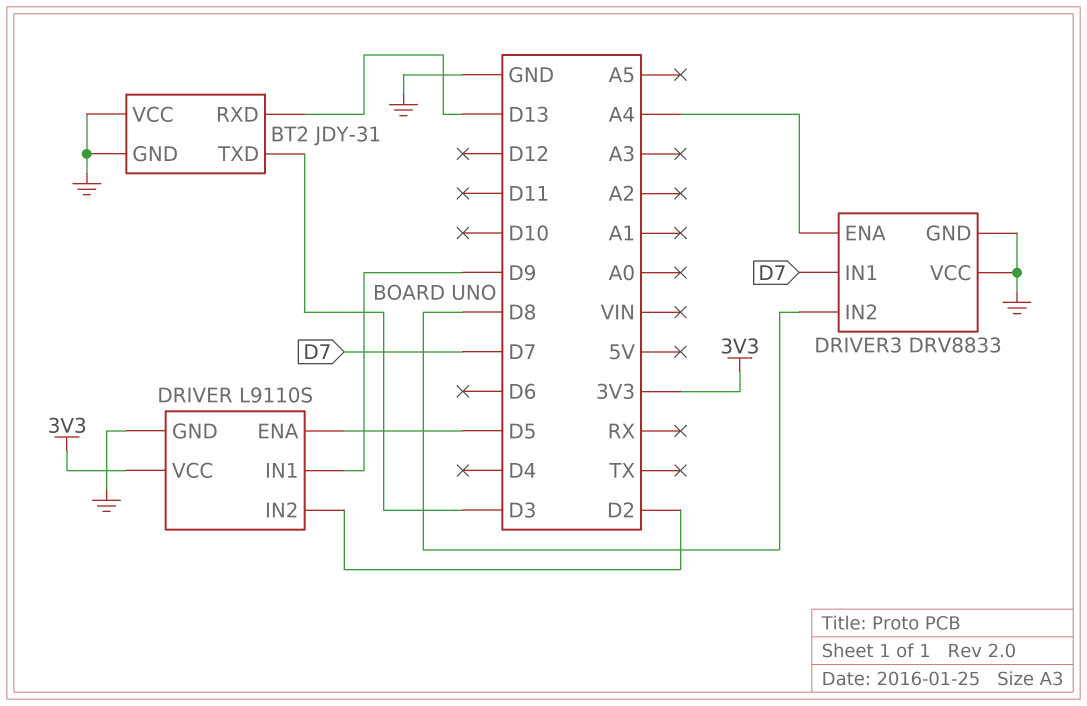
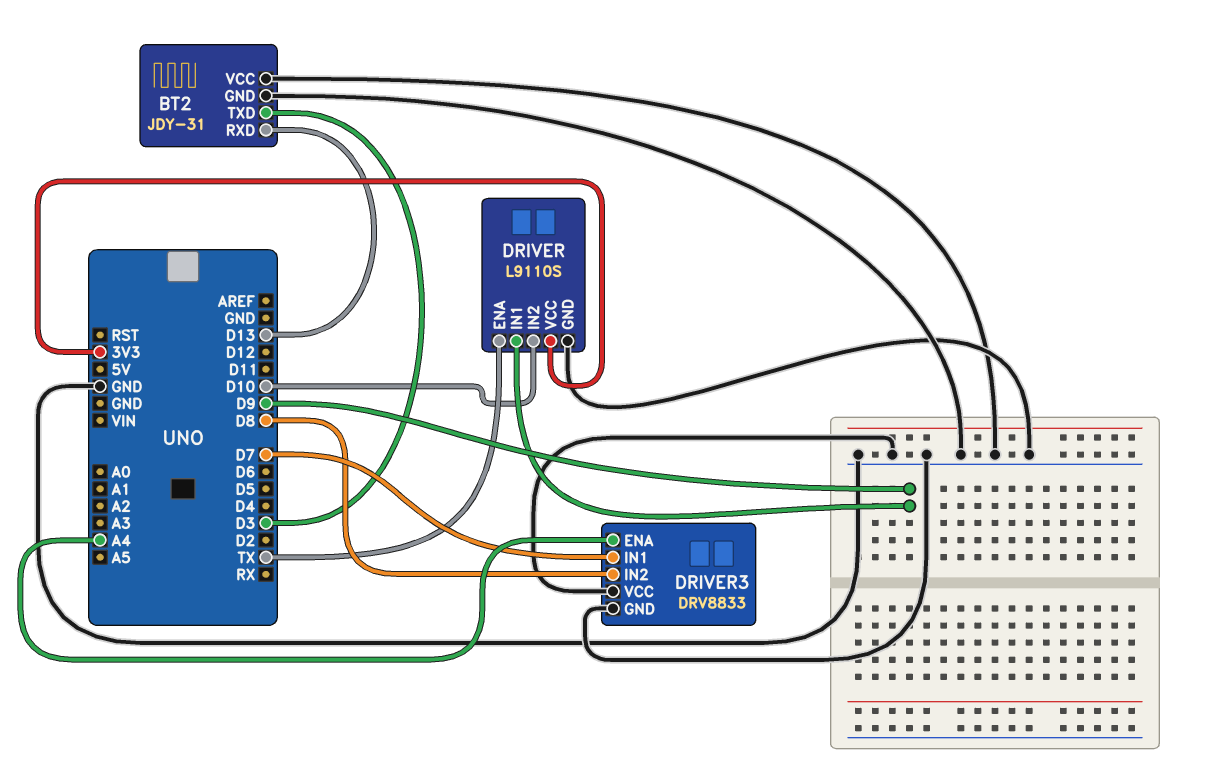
DRIVER pin ENA: D5 -> TX
DRIVER pin IN2: D2 -> D10

